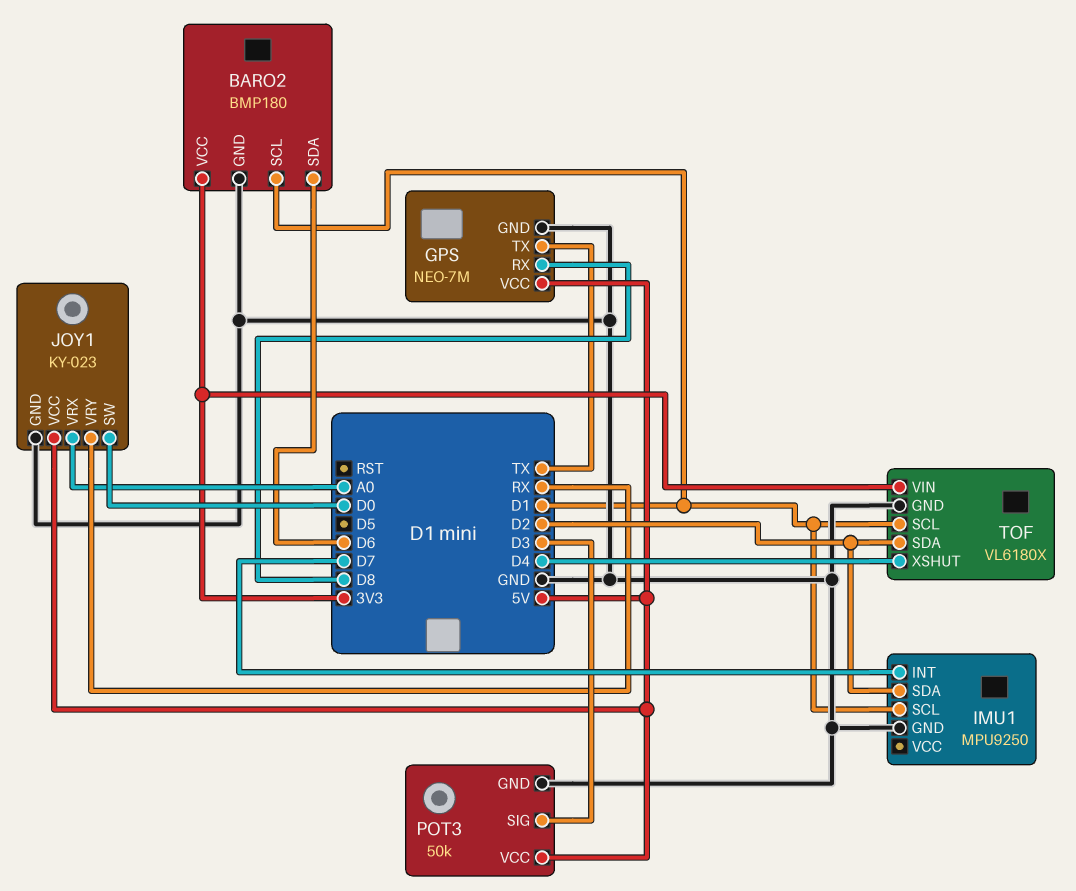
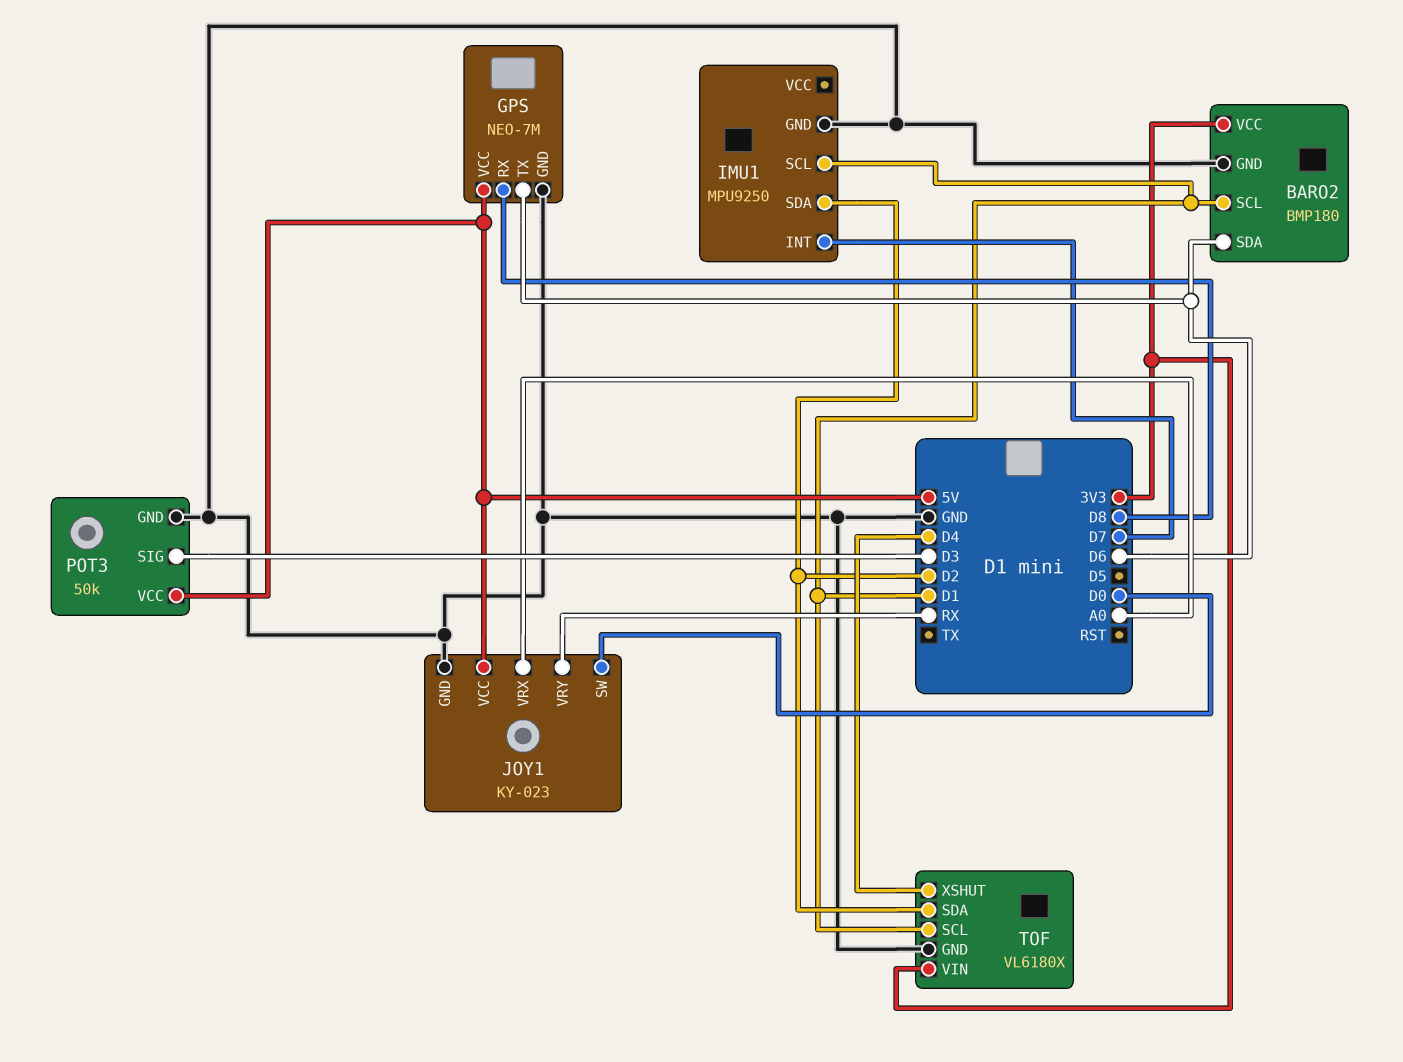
GPS pin TX: TX -> D6

